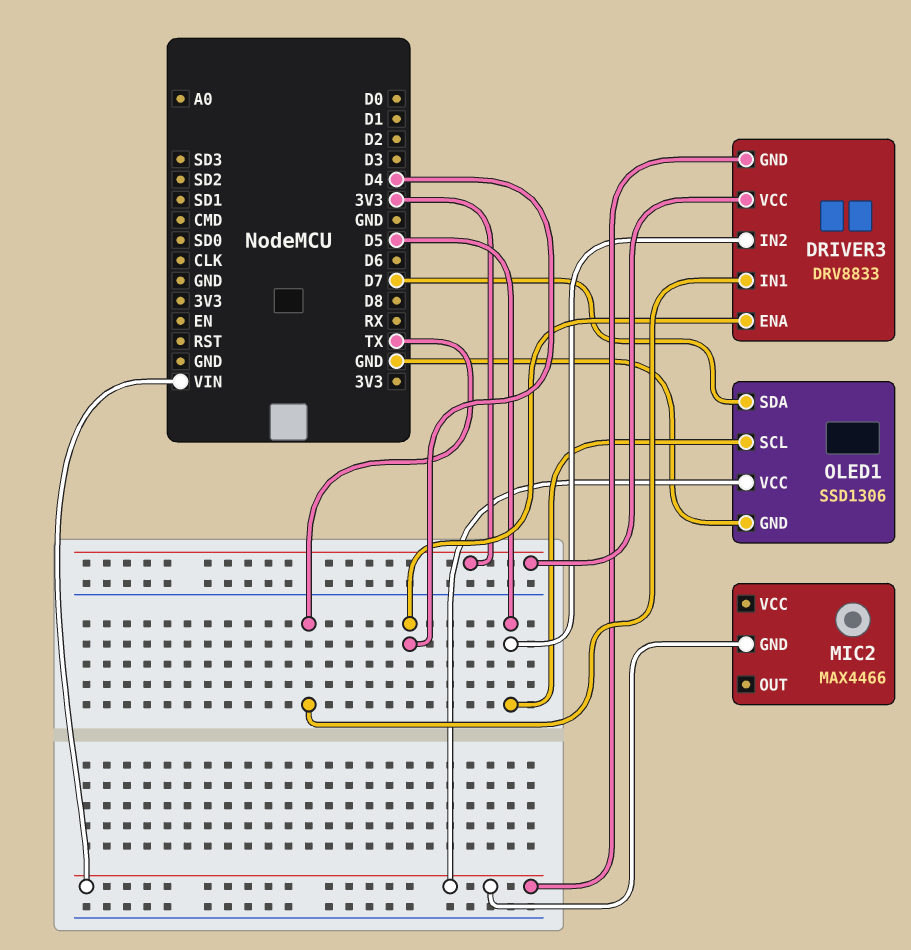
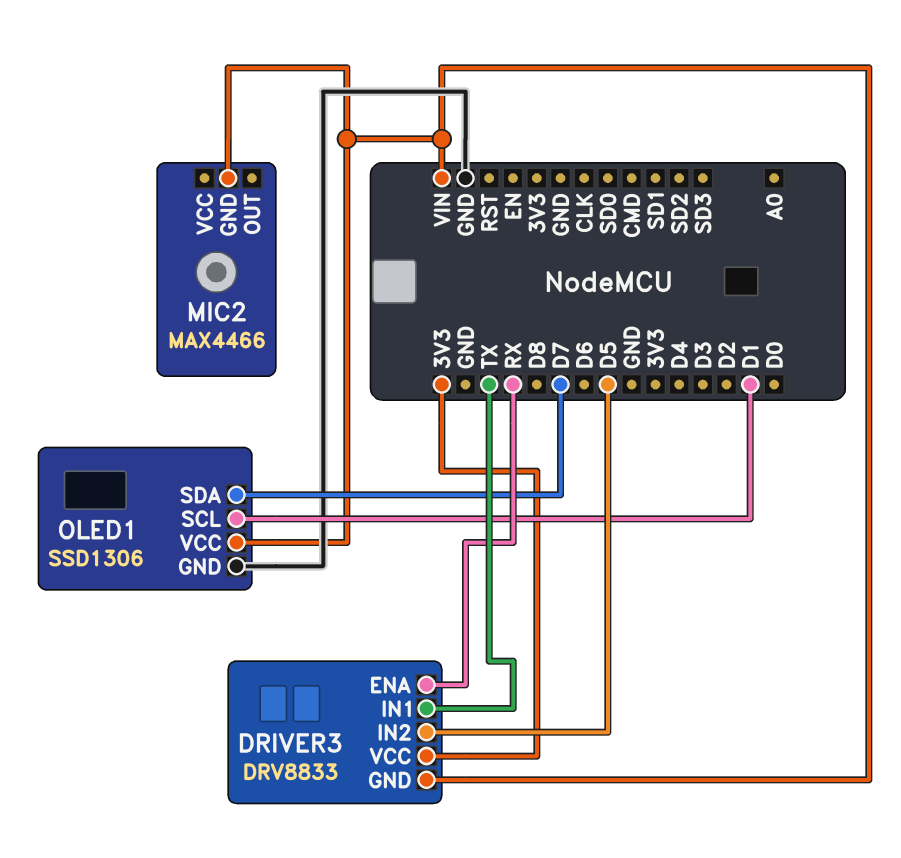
DRIVER3 pin ENA: D4 -> RX
OLED1 pin SCL: D5 -> D1

